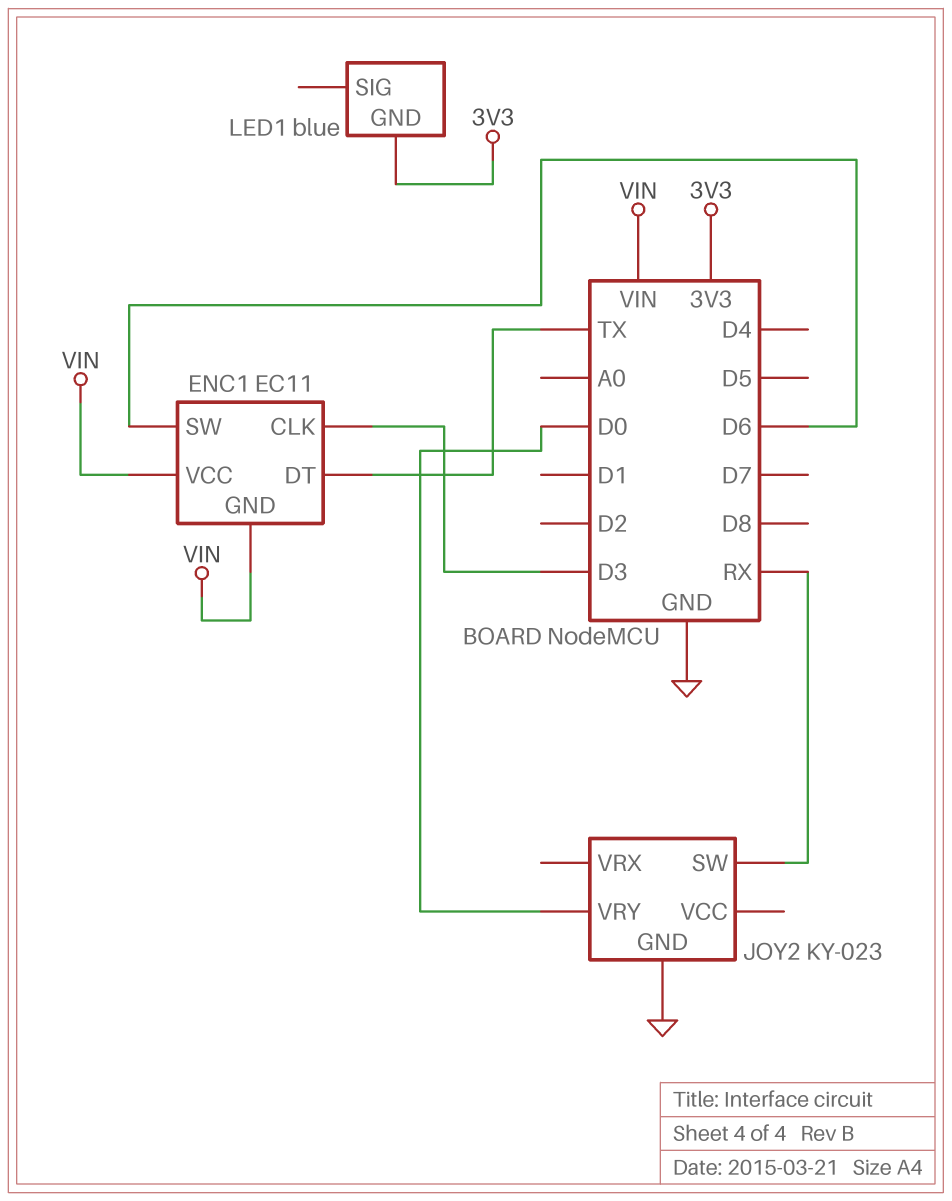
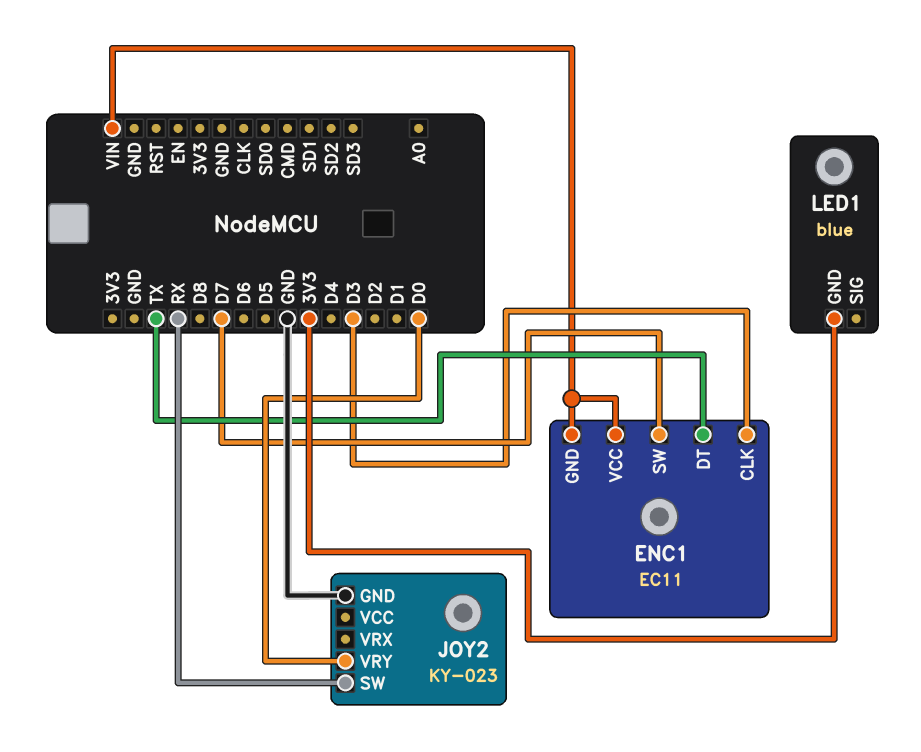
ENC1 pin SW: D6 -> D7

